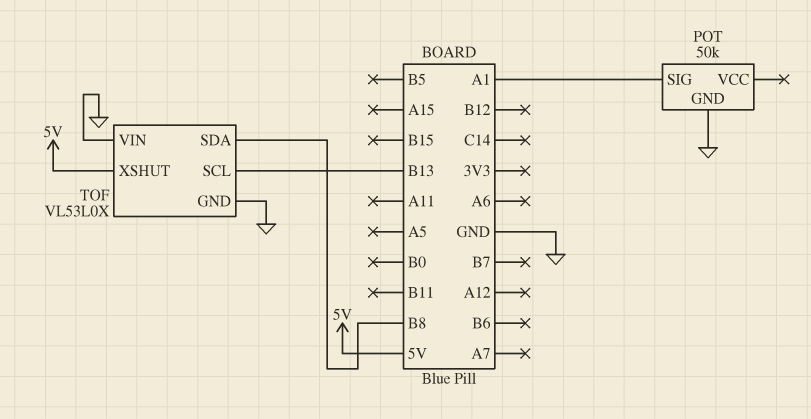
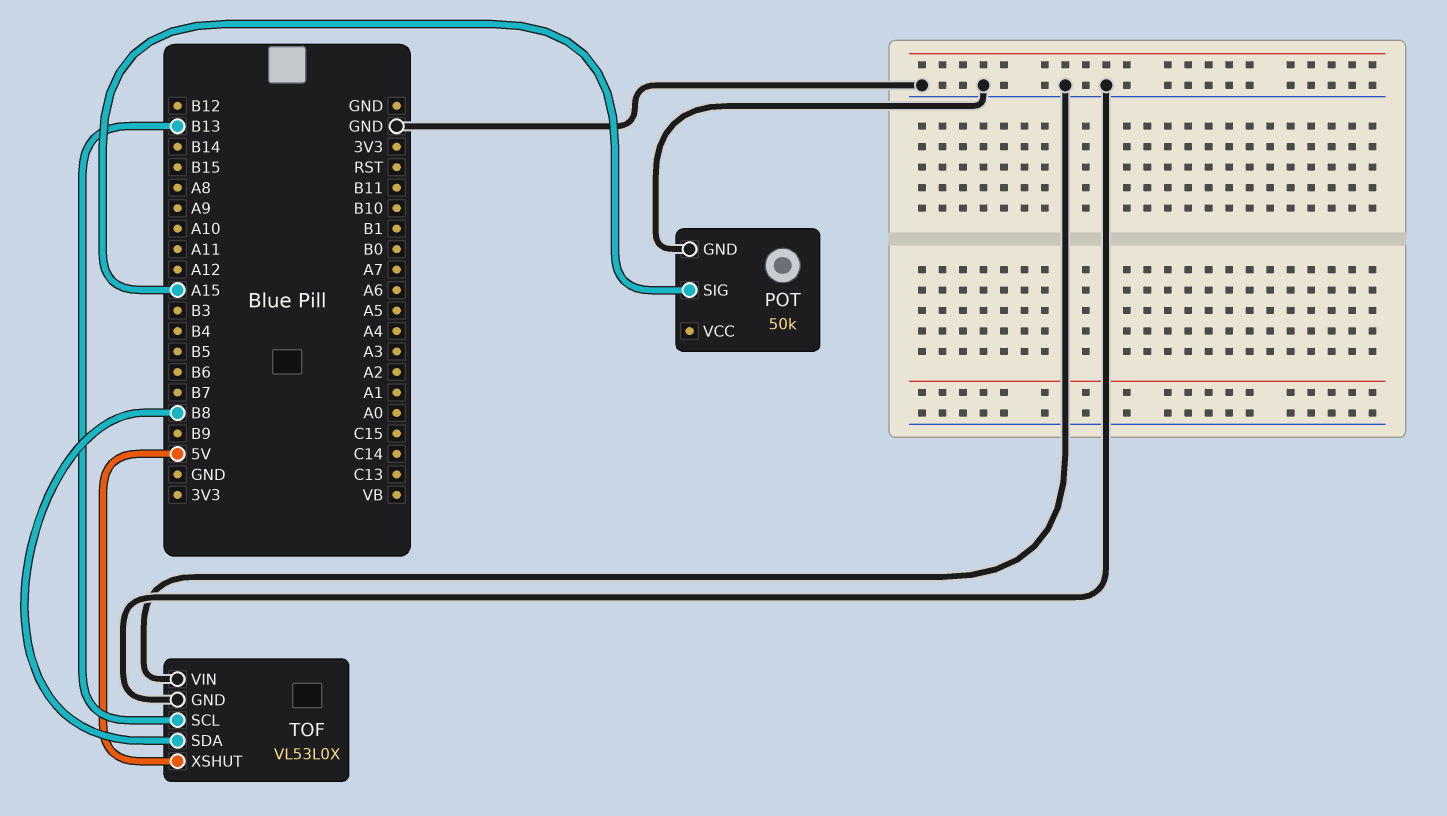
POT pin SIG: A1 -> A15

